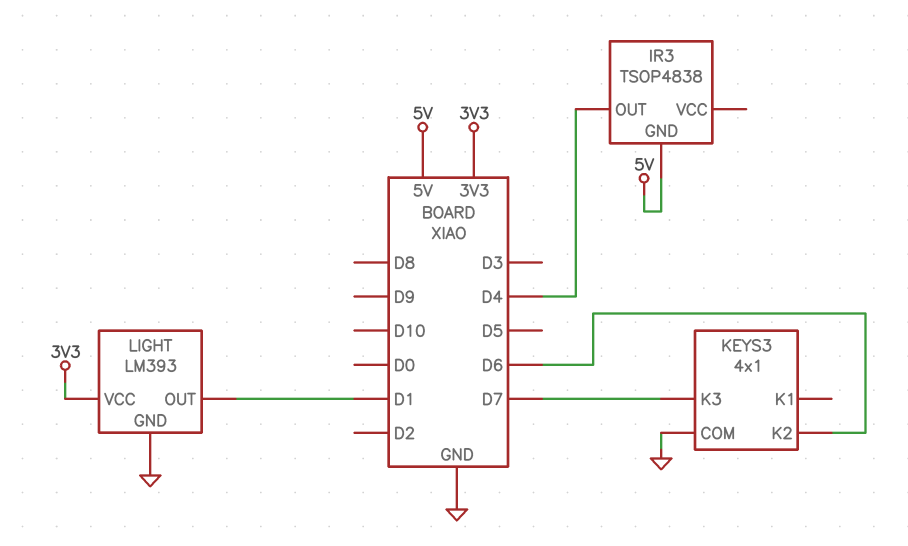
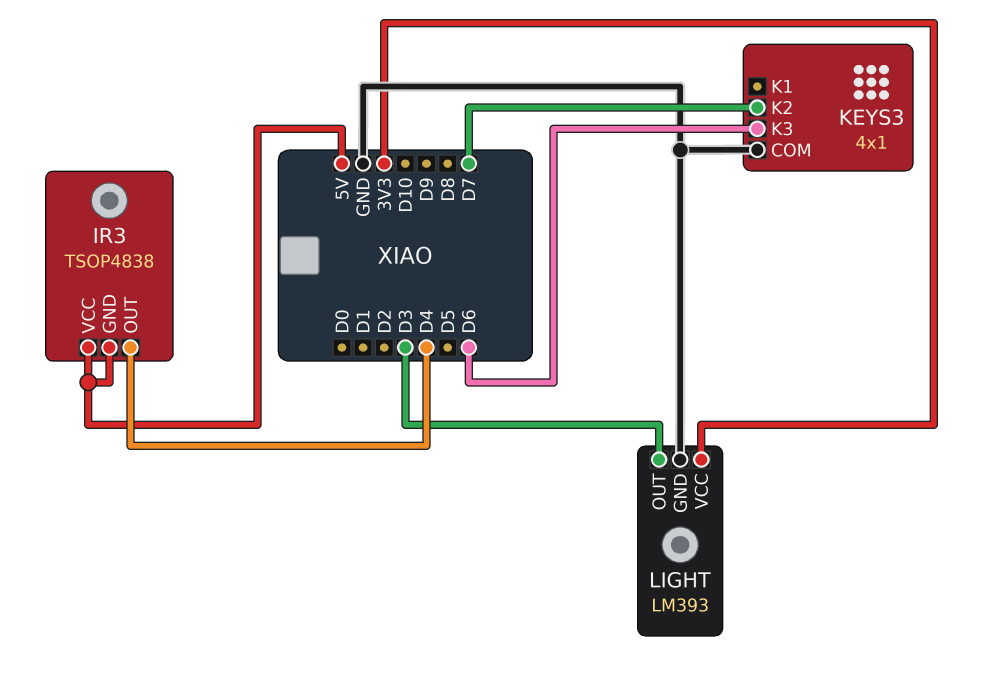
IR3 pin VCC: none -> 5V
KEYS3 pin K2: D6 -> D7
KEYS3 pin K3: D7 -> D6
LIGHT pin OUT: D1 -> D3

